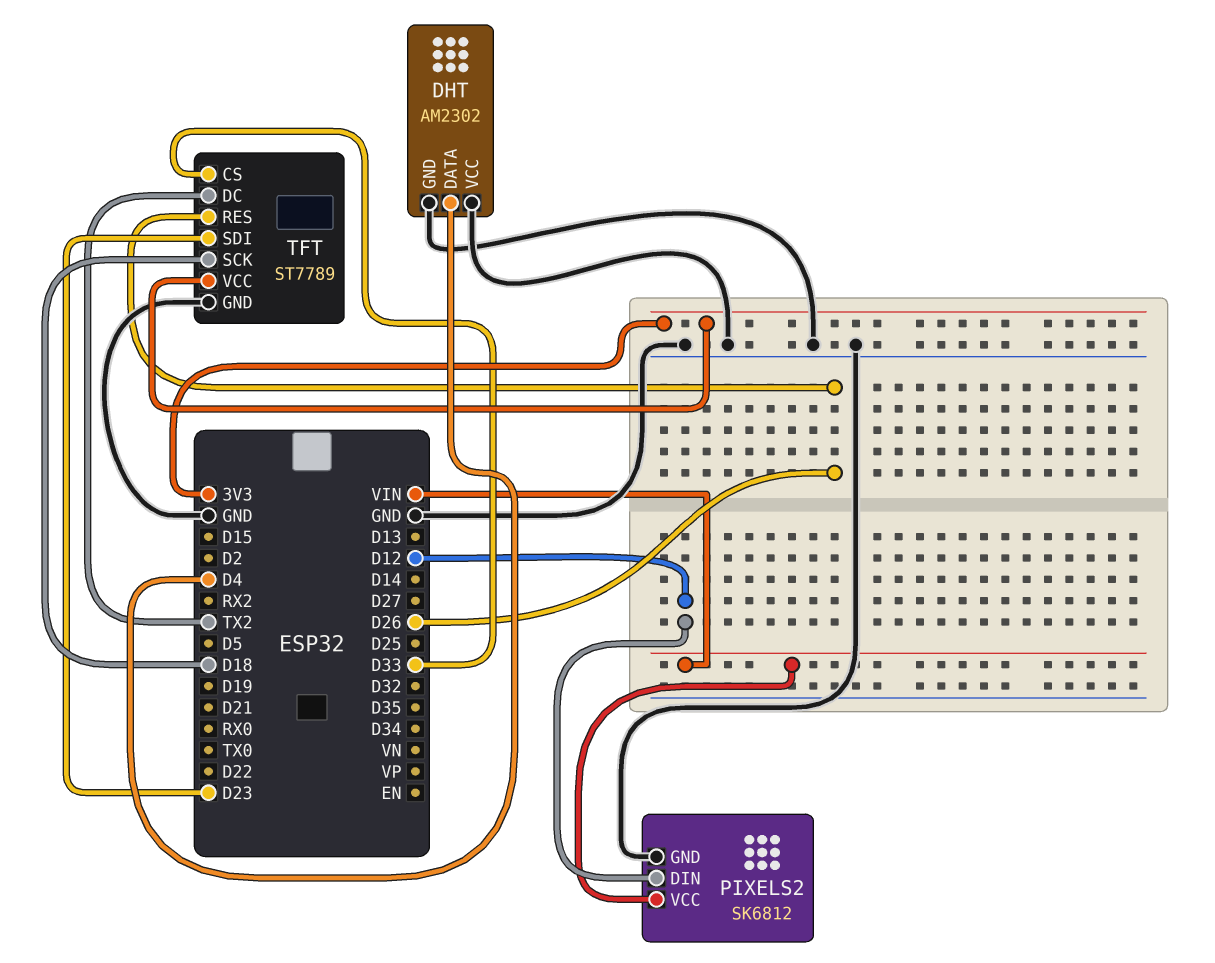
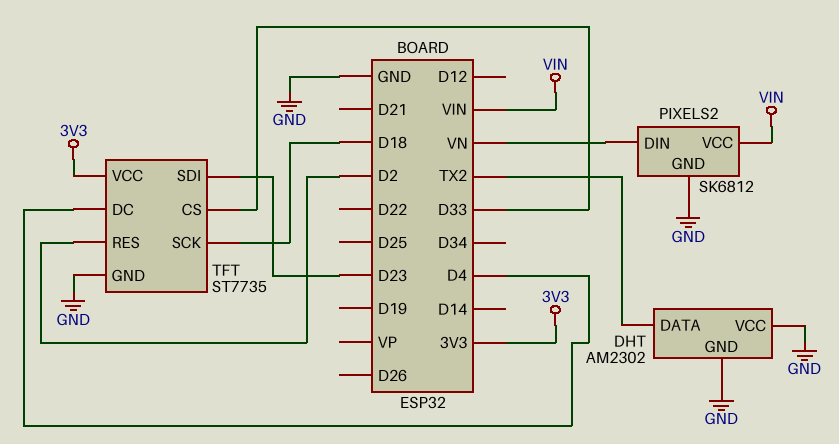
DHT pin DATA: D4 -> TX2
PIXELS2 pin DIN: D12 -> VN
TFT: ST7789 -> ST7735
TFT pin DC: TX2 -> D4
TFT pin RES: D26 -> D2

